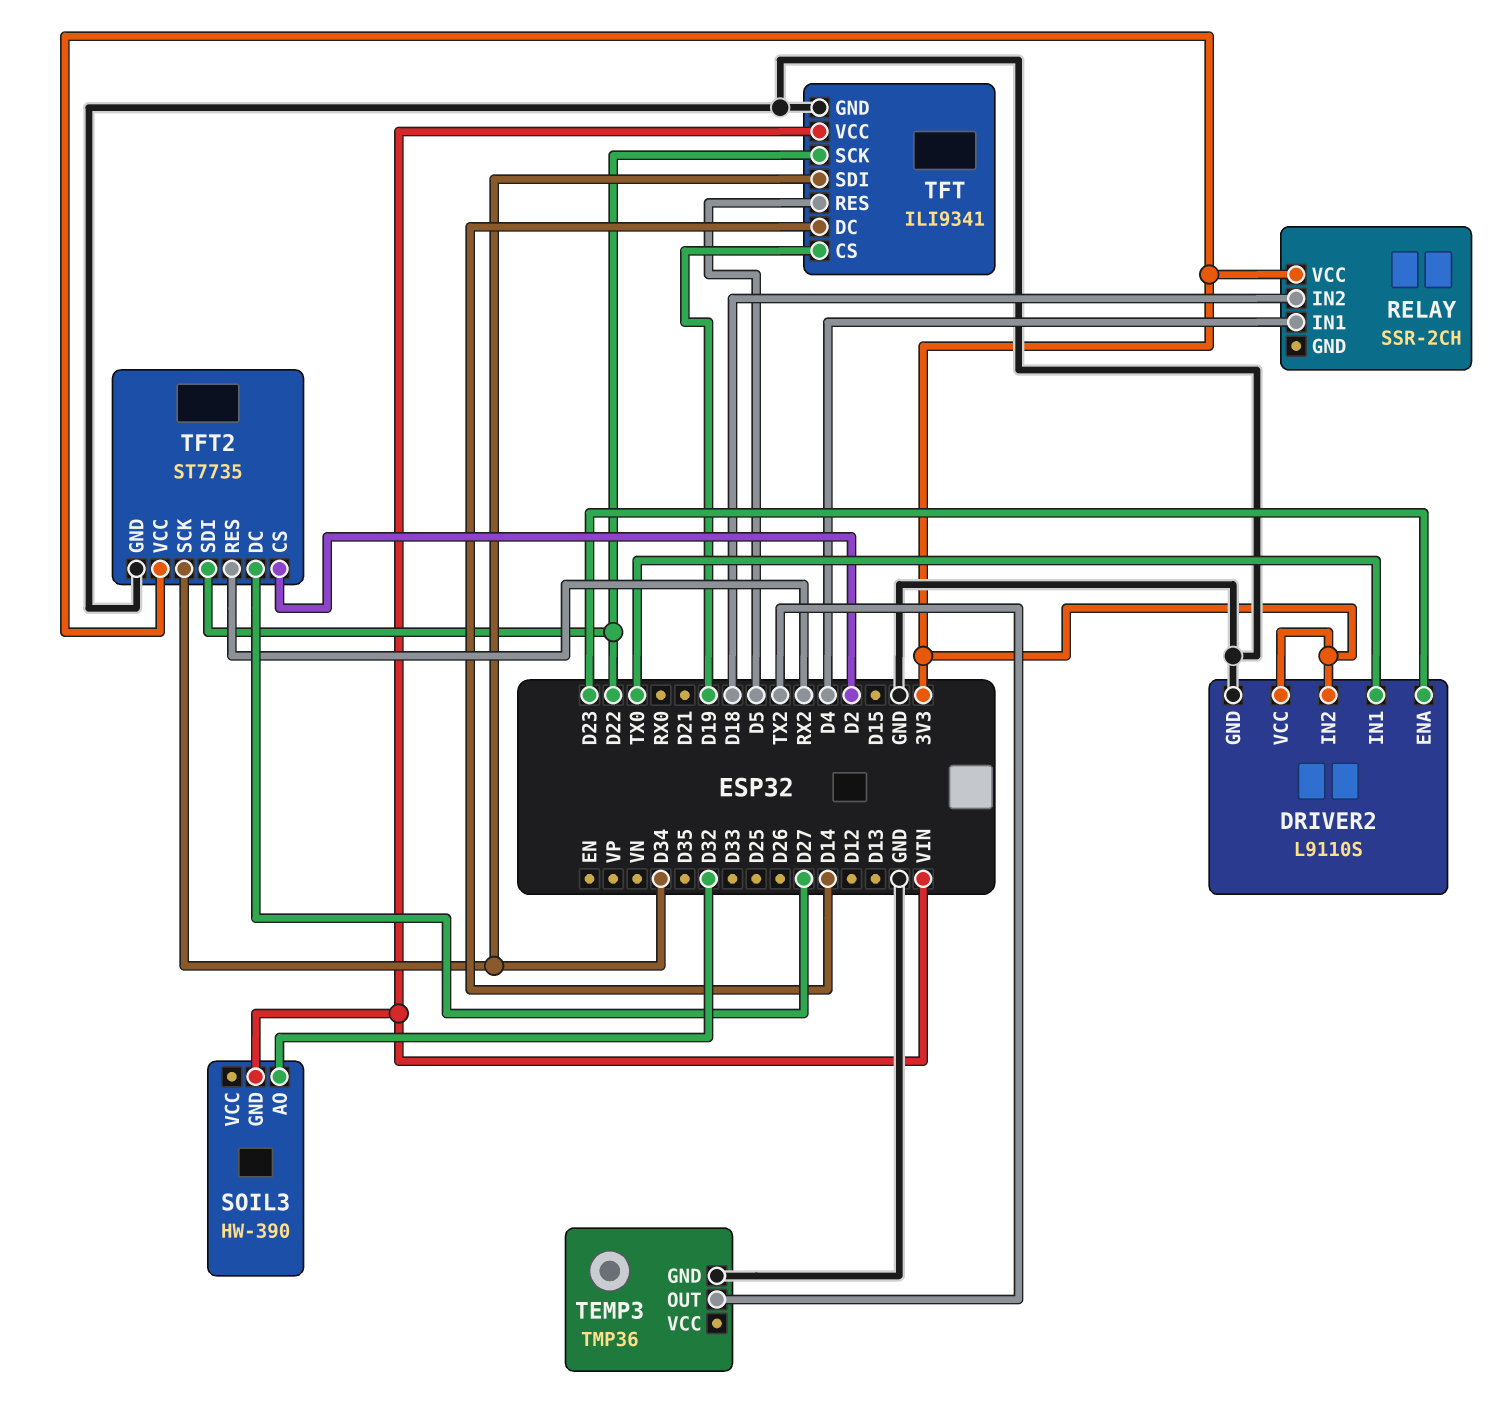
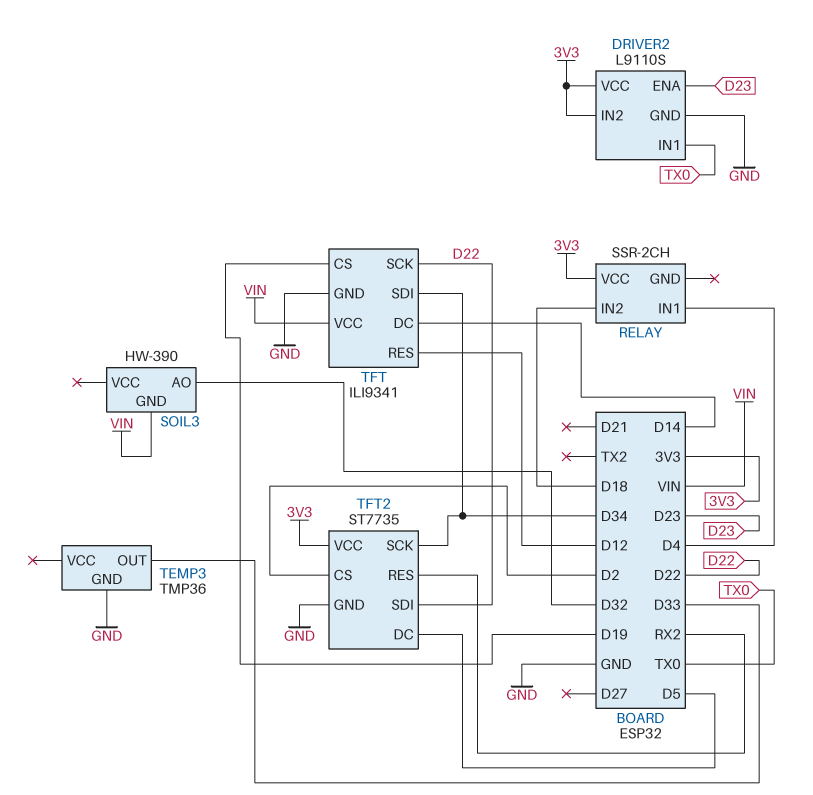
TEMP3 pin OUT: TX2 -> D33
TFT pin RES: D5 -> D12
TFT2 pin DC: D27 -> D5

